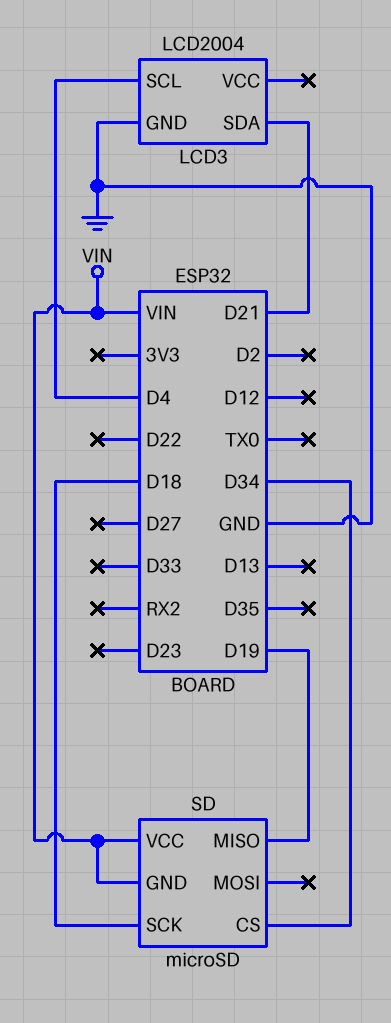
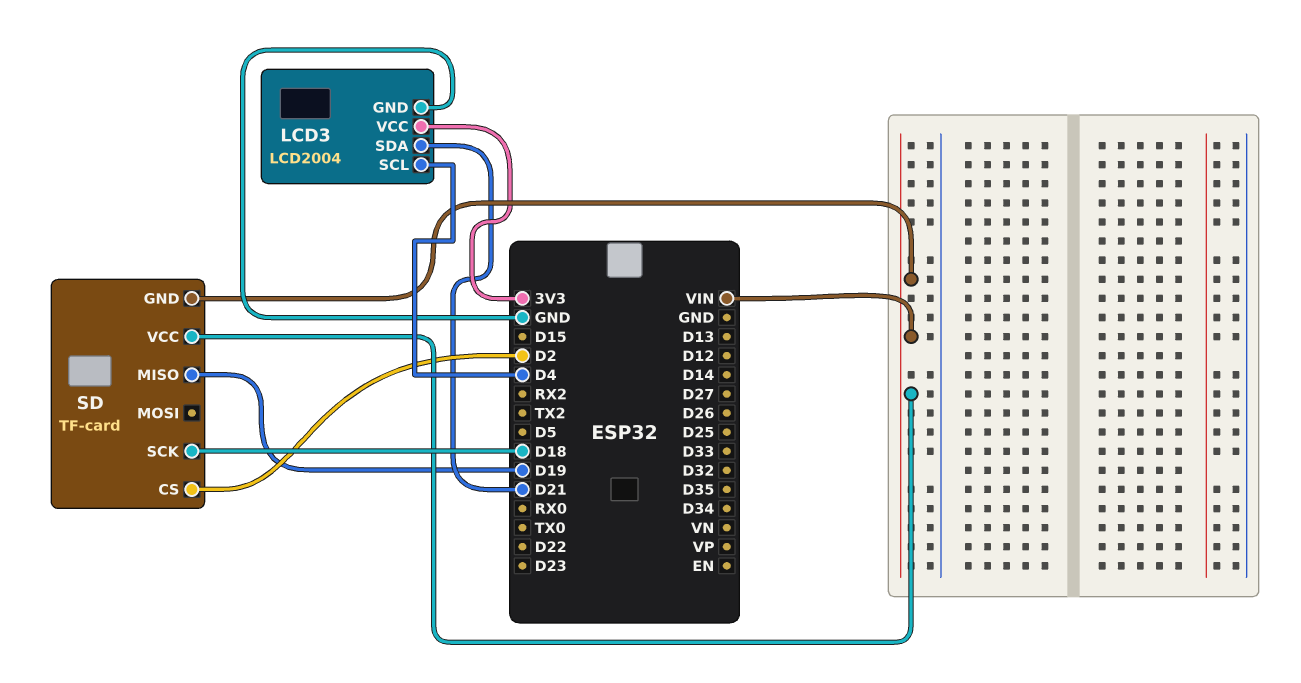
LCD3 pin VCC: none -> 3V3
SD: microSD -> TF-card
SD pin CS: D34 -> D2

